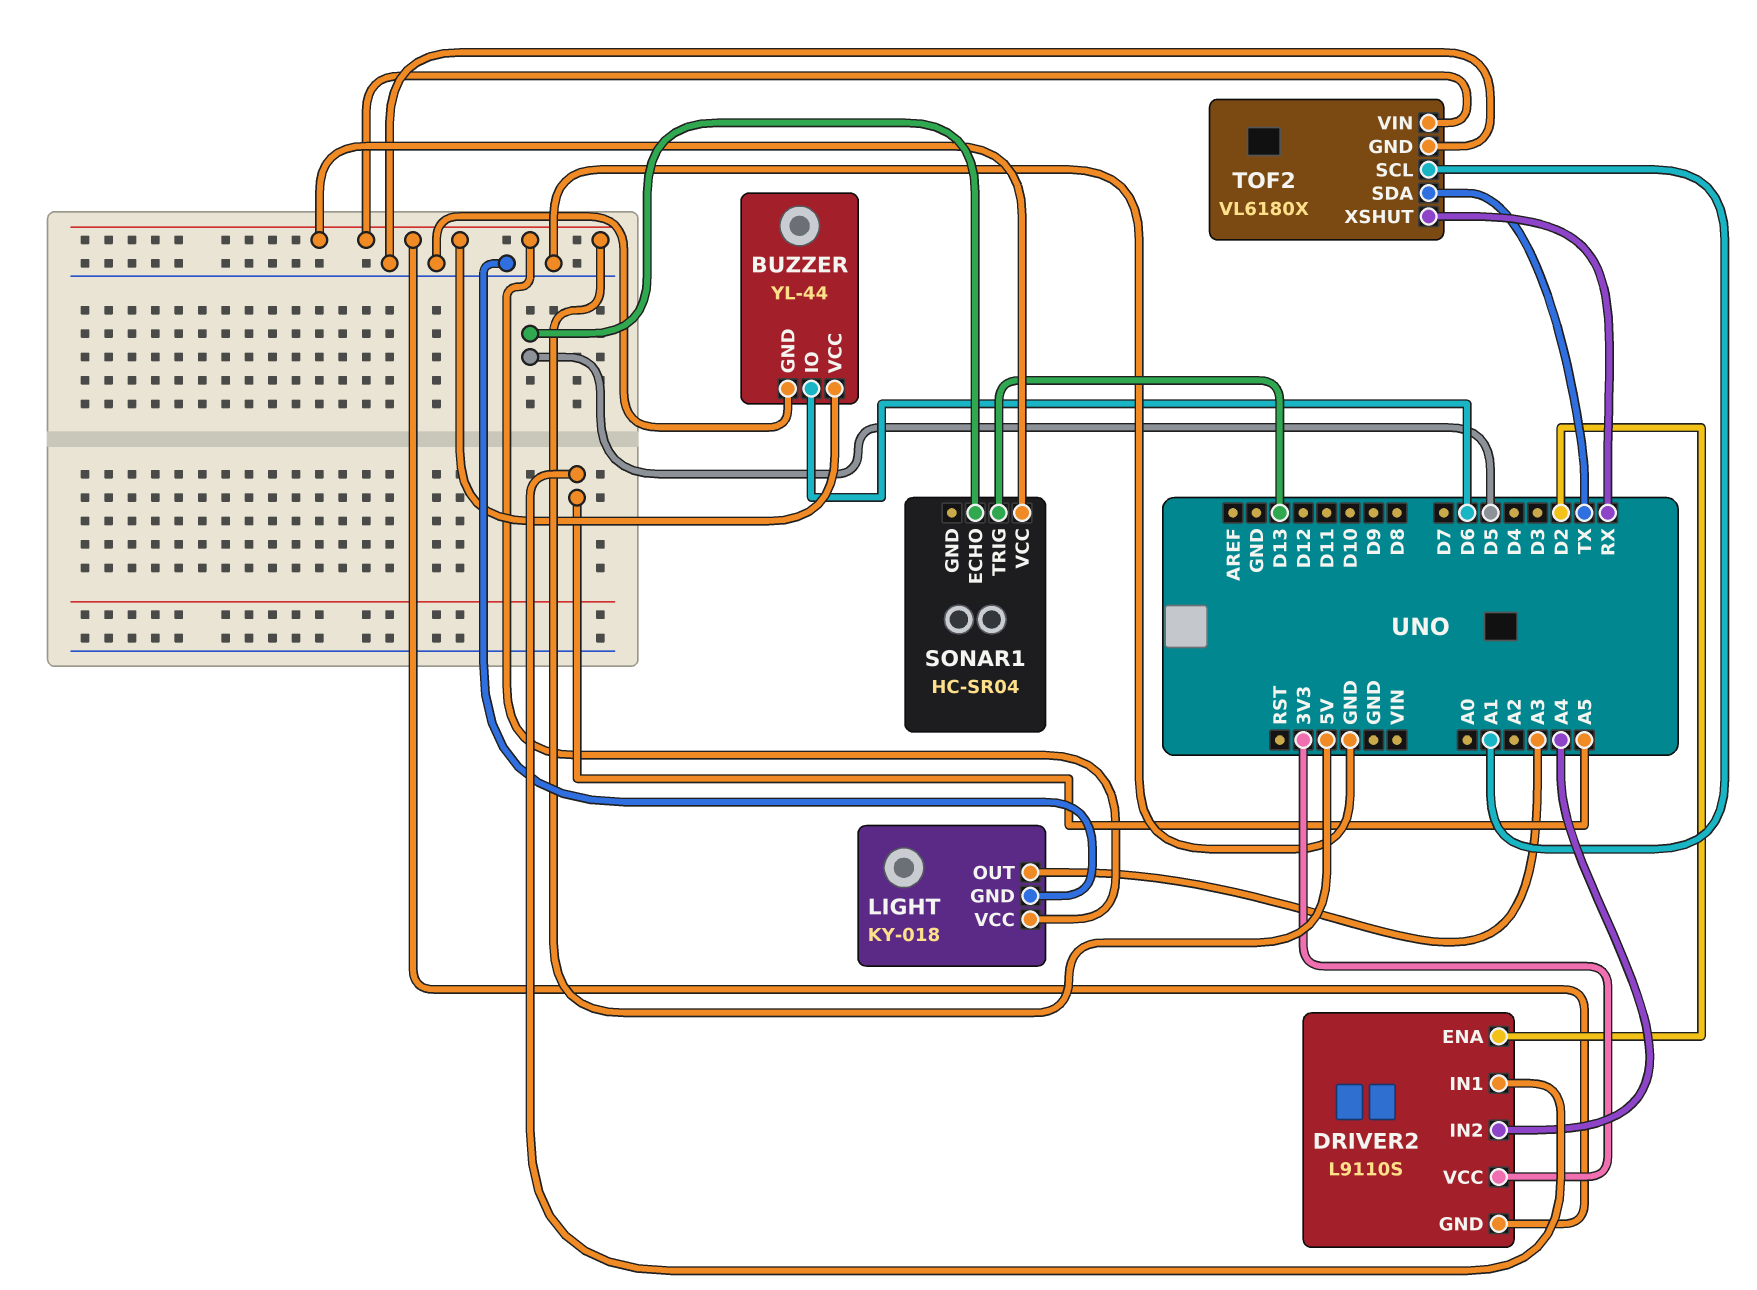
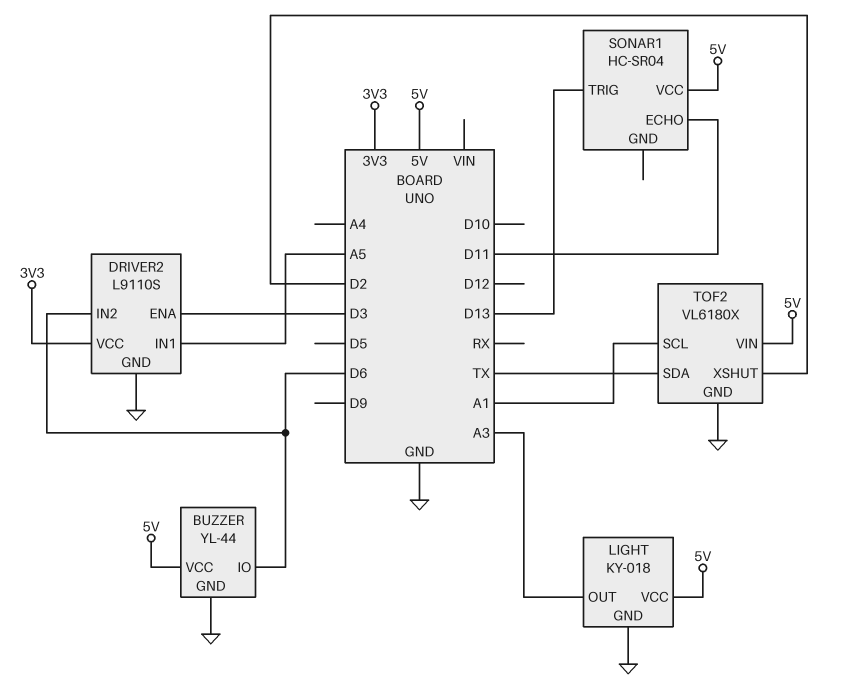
DRIVER2 pin ENA: D2 -> D3
DRIVER2 pin GND: 5V -> GND
DRIVER2 pin IN2: A4 -> D6
SONAR1 pin ECHO: D5 -> D11
TOF2 pin XSHUT: RX -> D2

